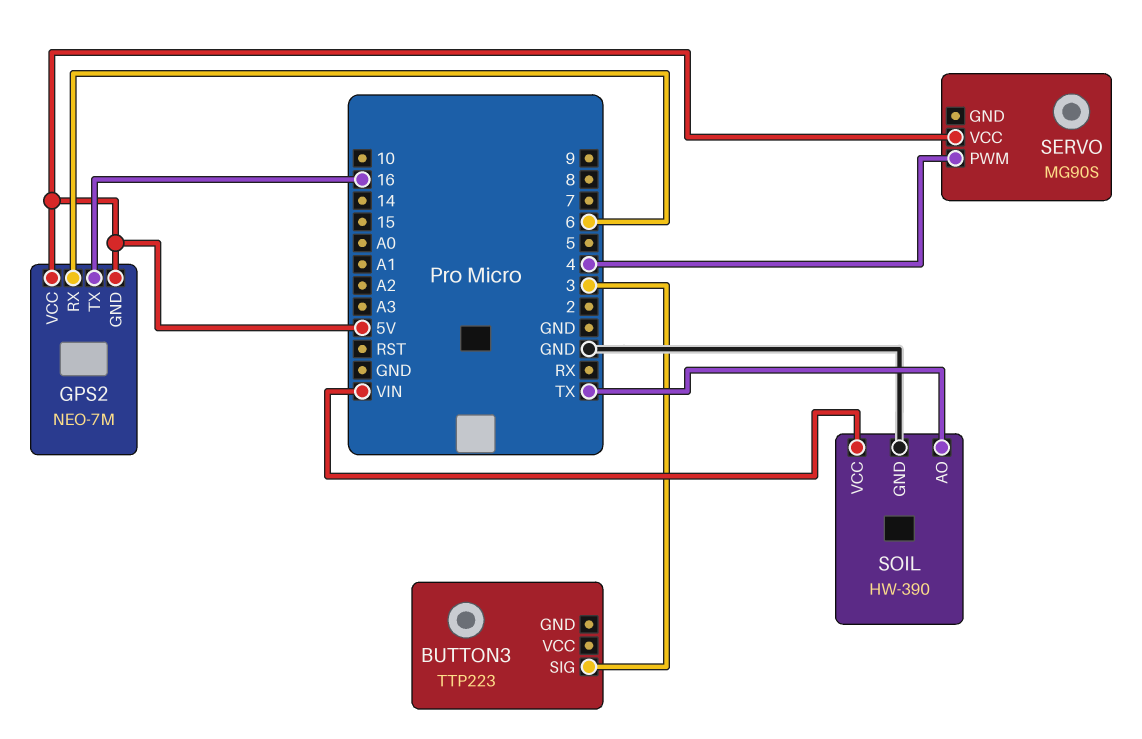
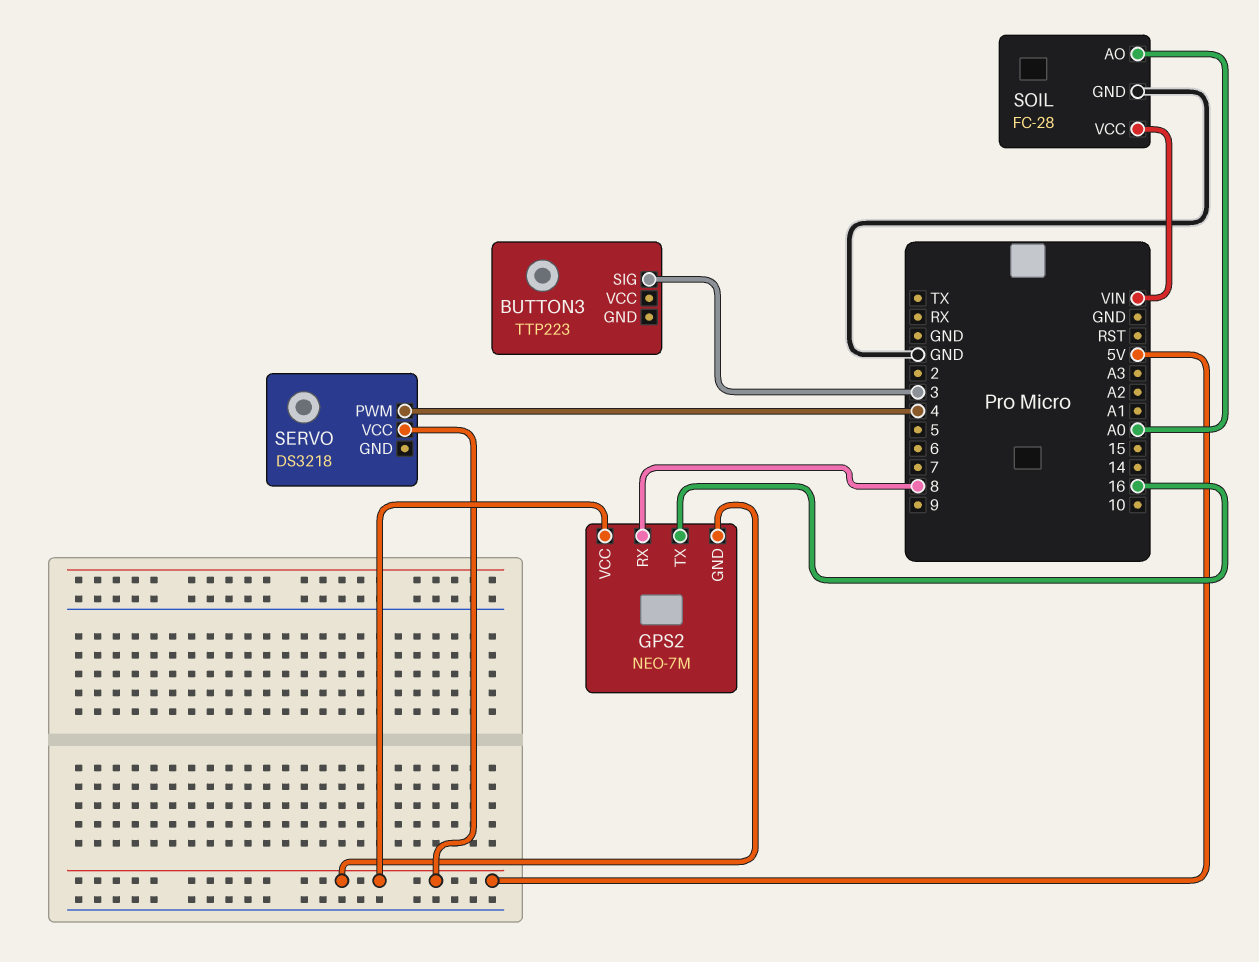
GPS2 pin RX: 6 -> 8
SERVO: MG90S -> DS3218
SOIL: HW-390 -> FC-28
SOIL pin AO: TX -> A0

